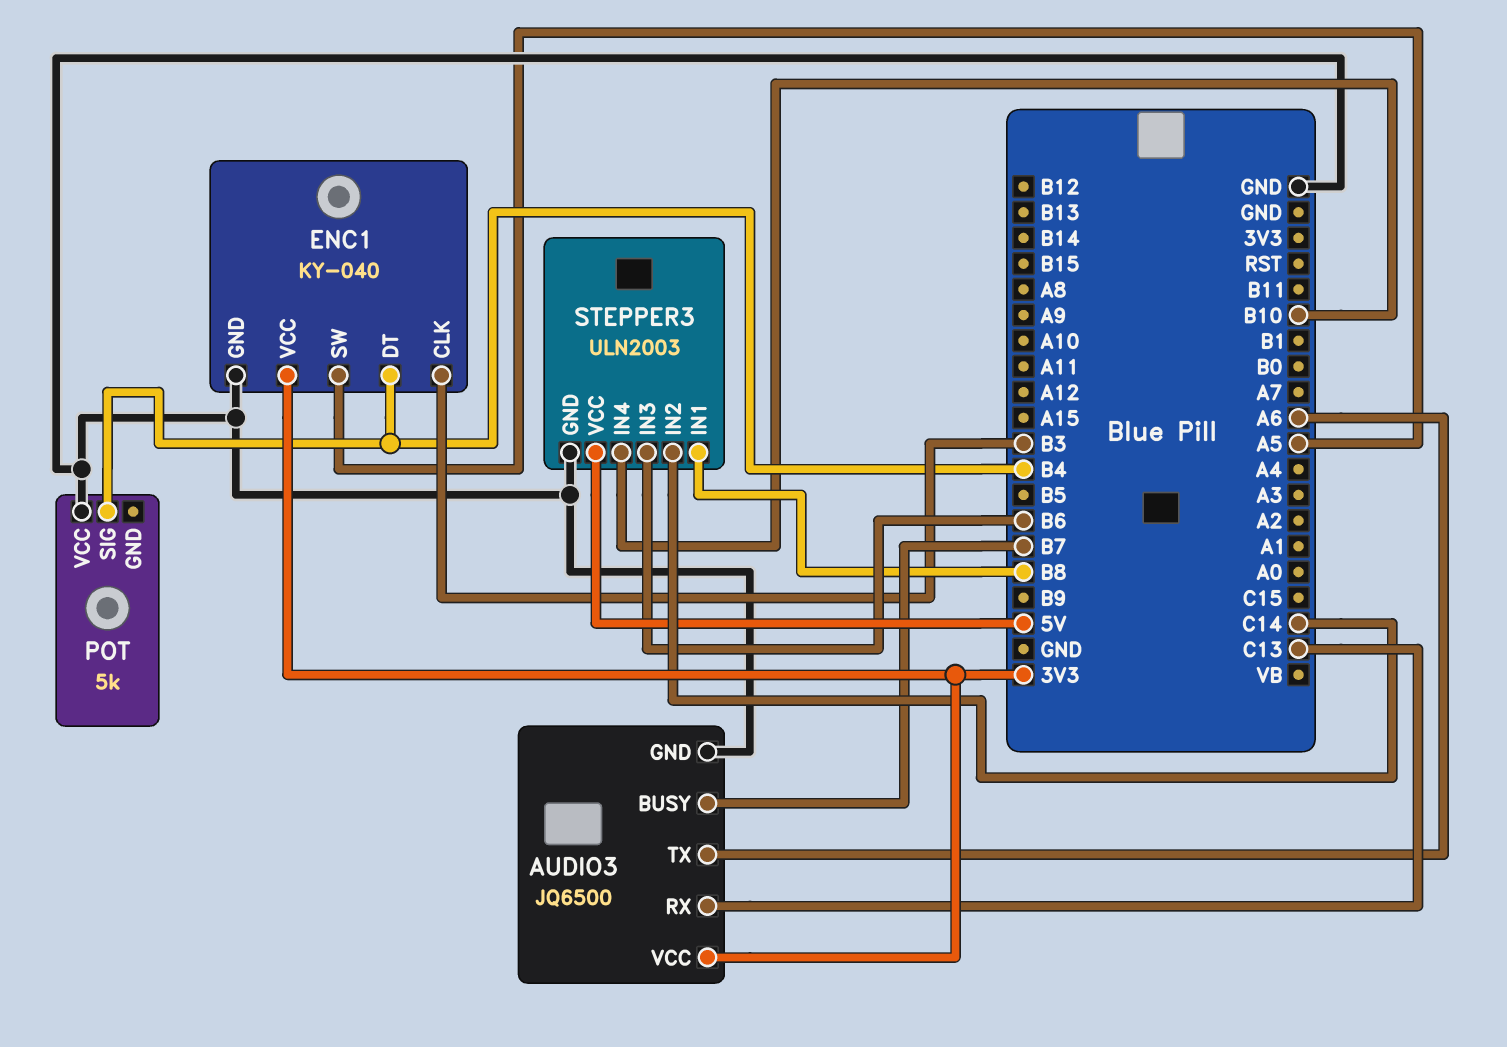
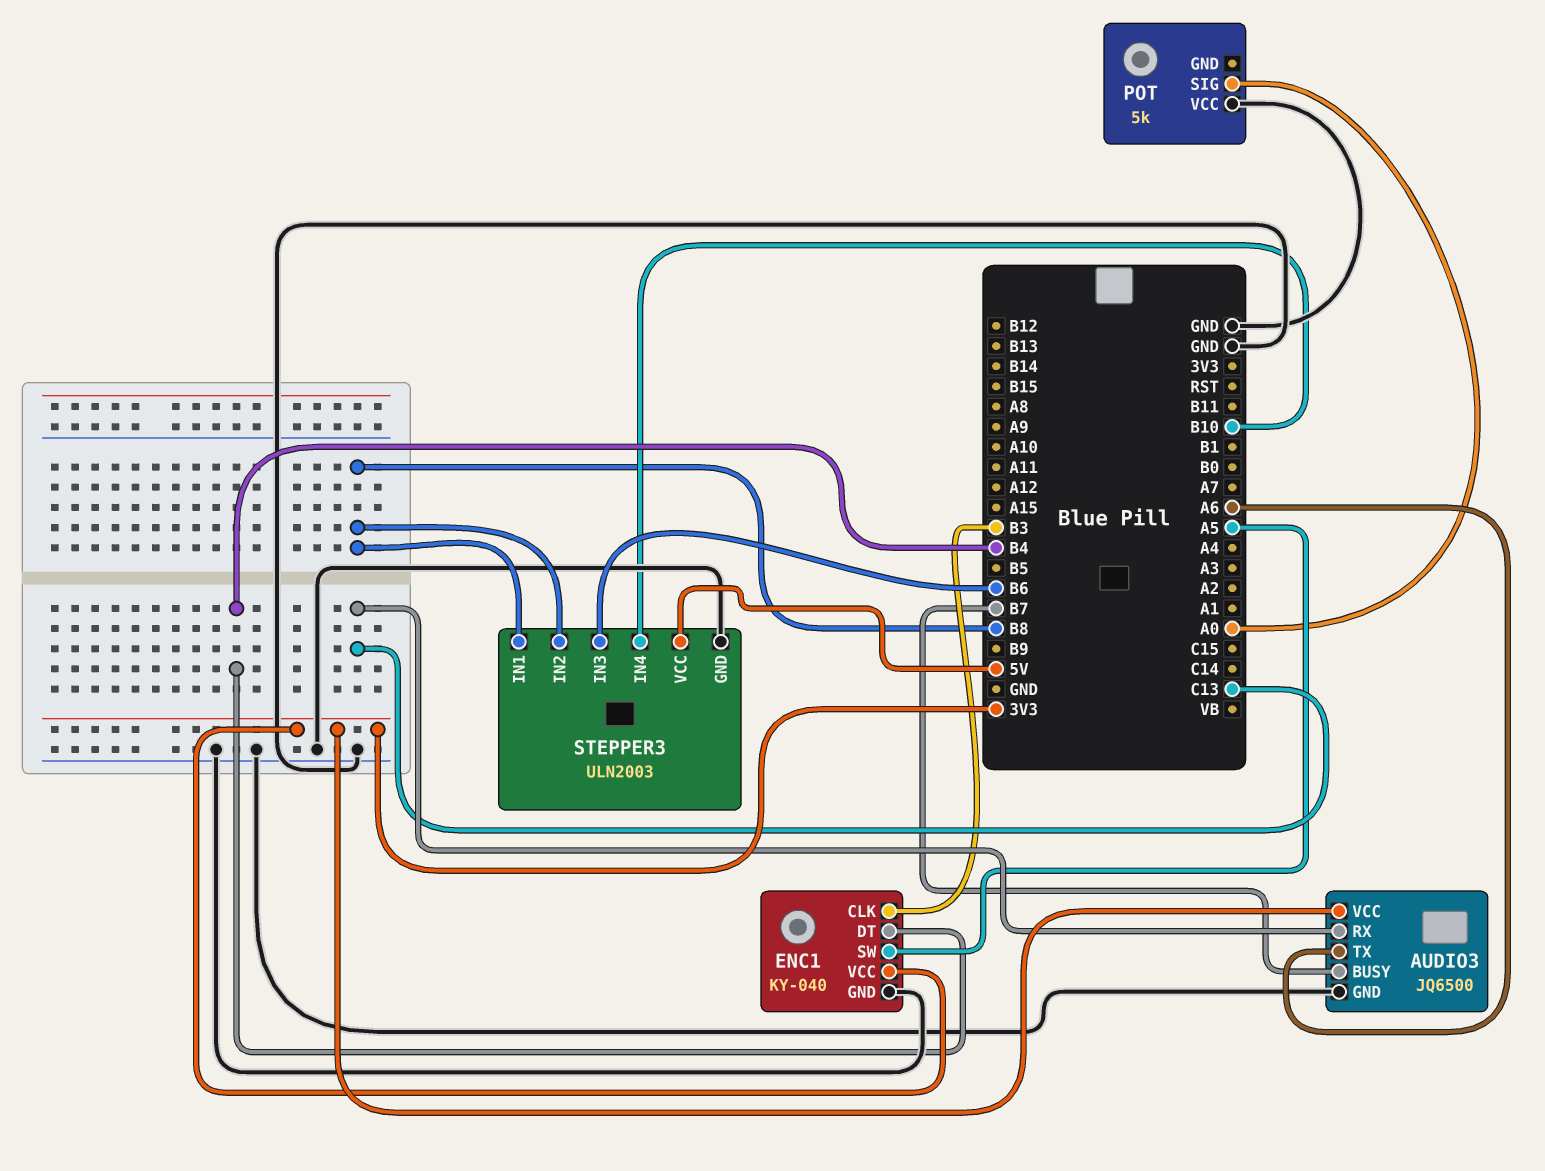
POT pin SIG: B4 -> A0
STEPPER3 pin IN2: C14 -> B8

